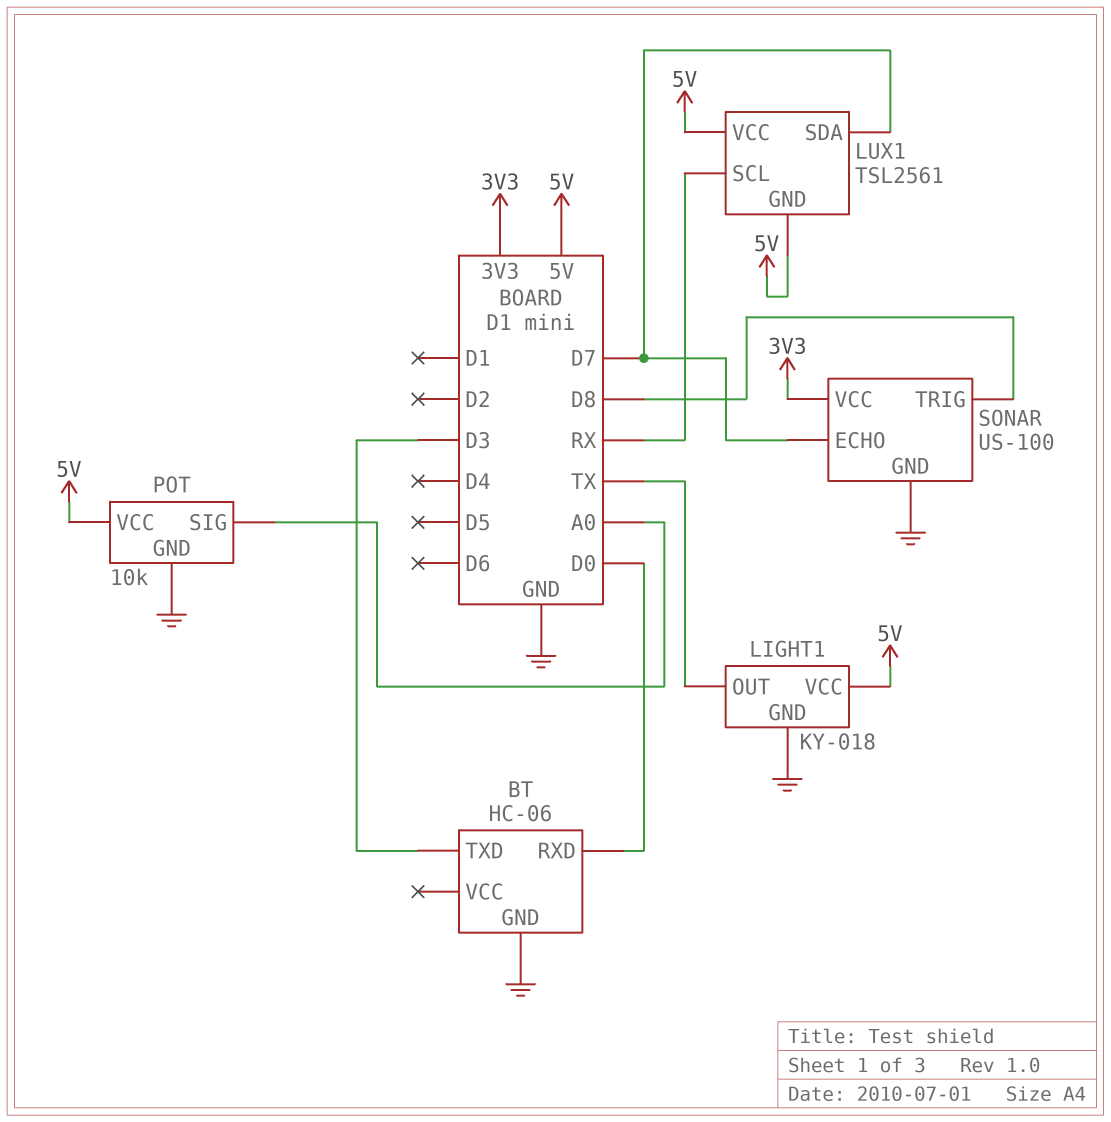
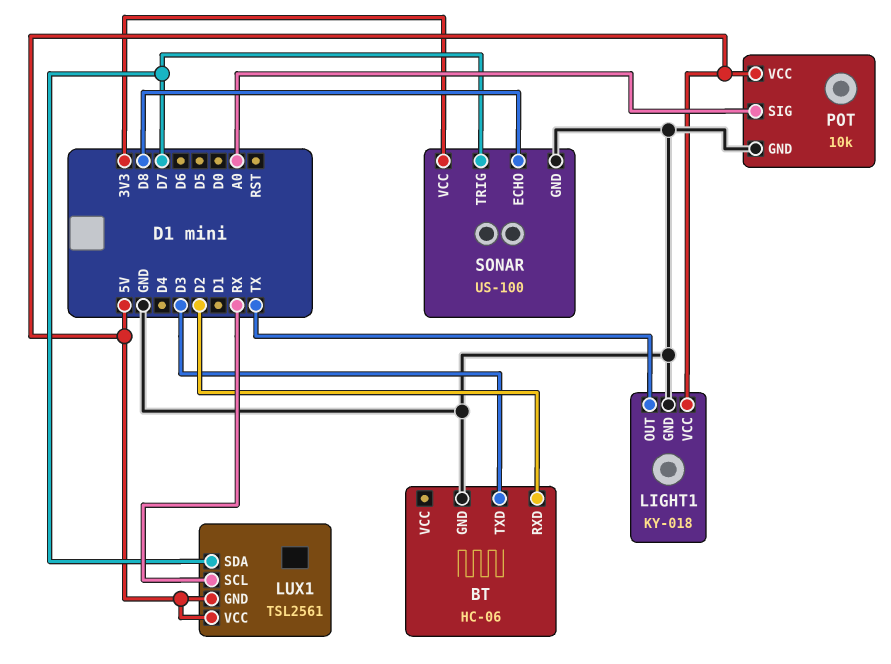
BT pin RXD: D0 -> D2
SONAR pin ECHO: D7 -> D8
SONAR pin TRIG: D8 -> D7

